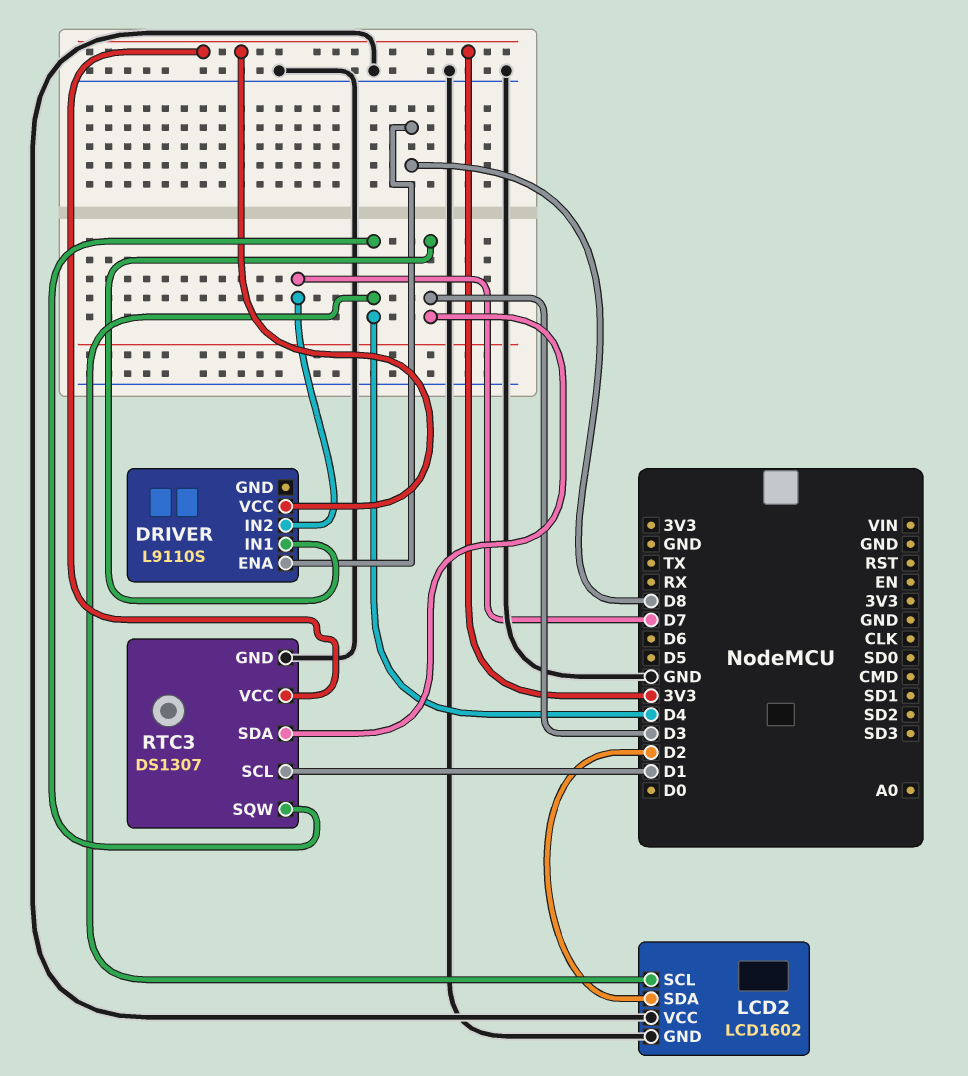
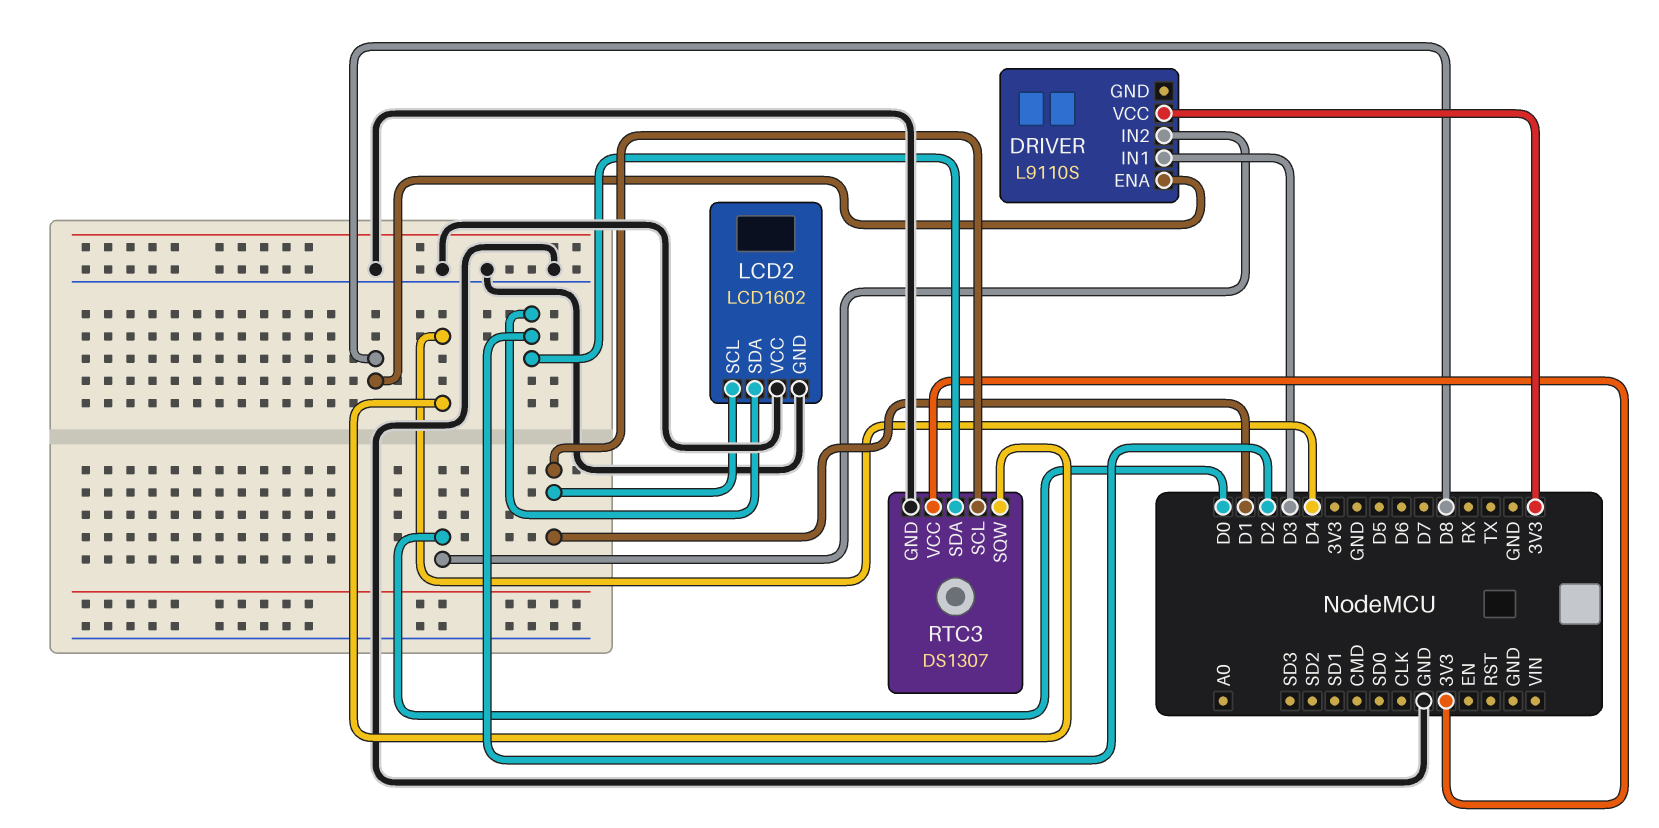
DRIVER pin IN2: D7 -> D0
LCD2 pin SCL: D4 -> D1
RTC3 pin SDA: D3 -> D2

